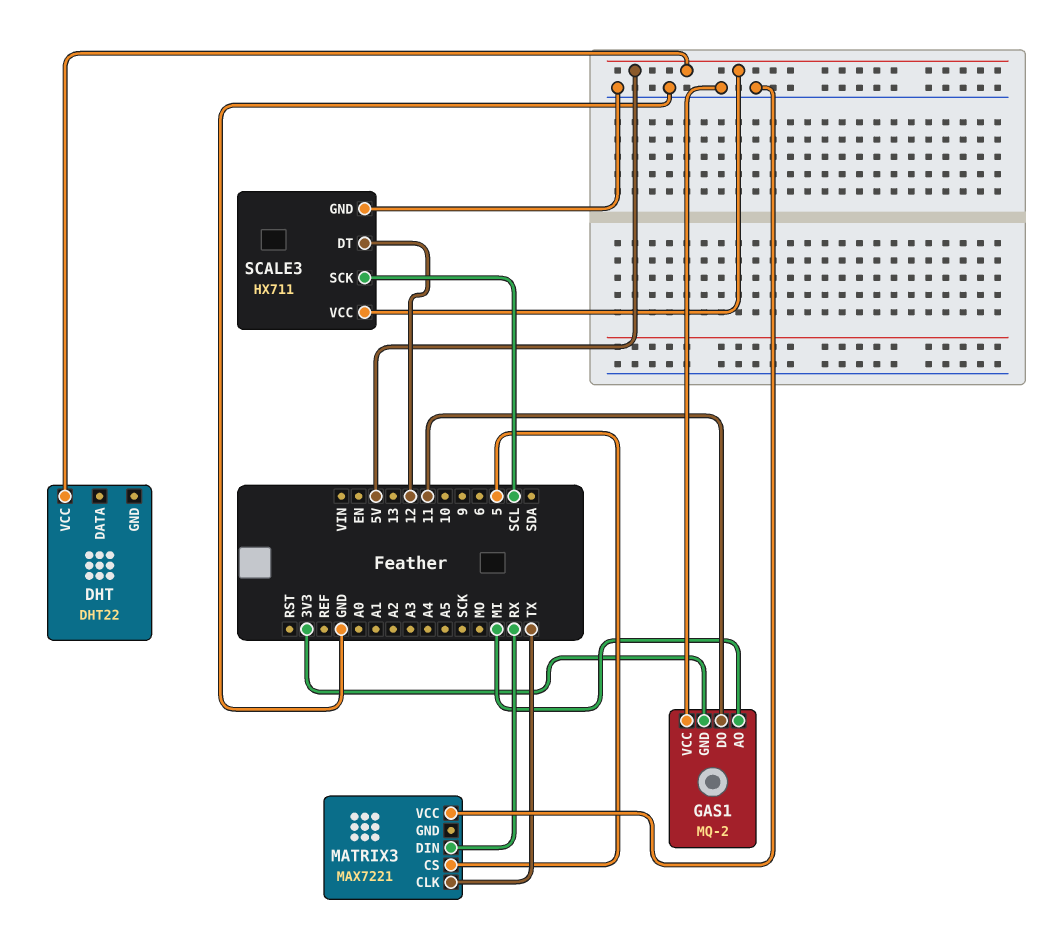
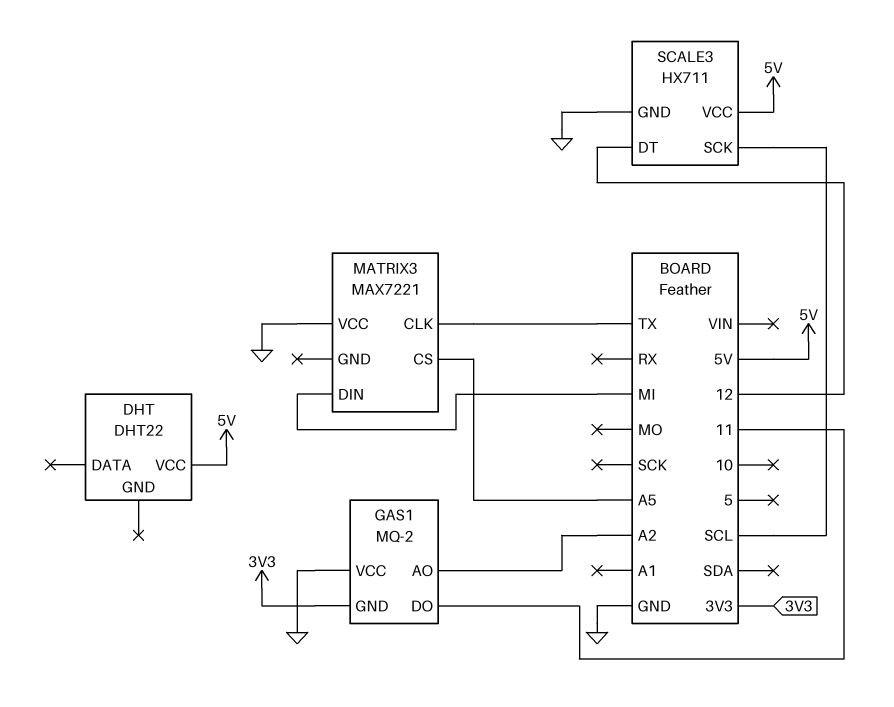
GAS1 pin AO: MI -> A2
MATRIX3 pin CS: 5 -> A5
MATRIX3 pin DIN: RX -> MI

